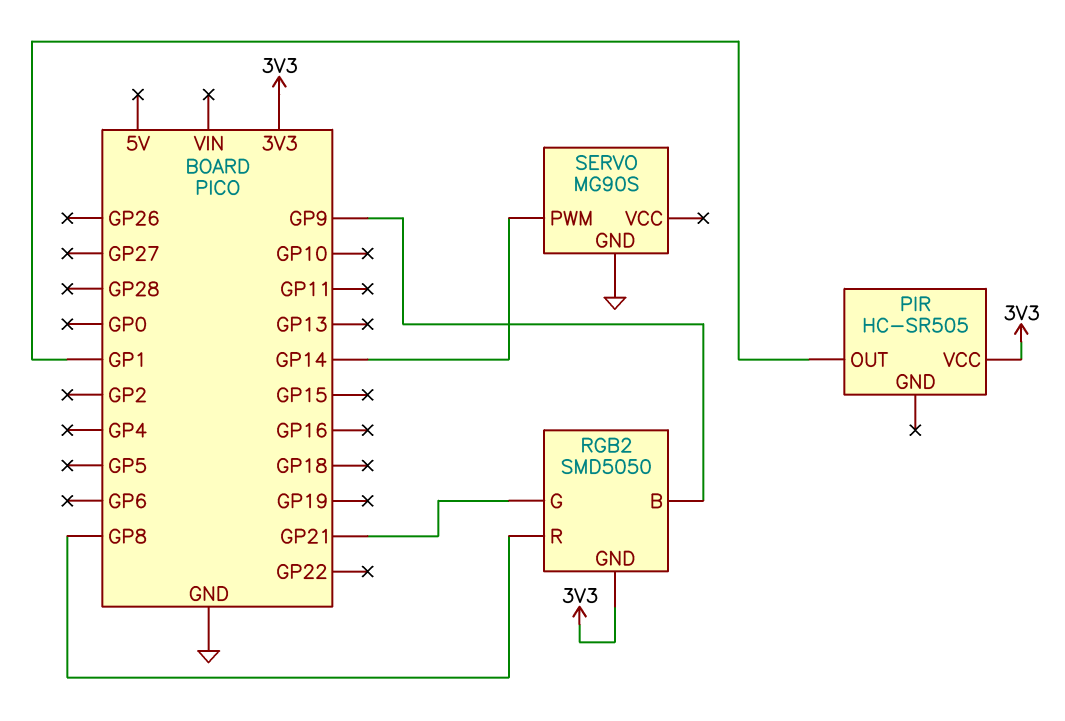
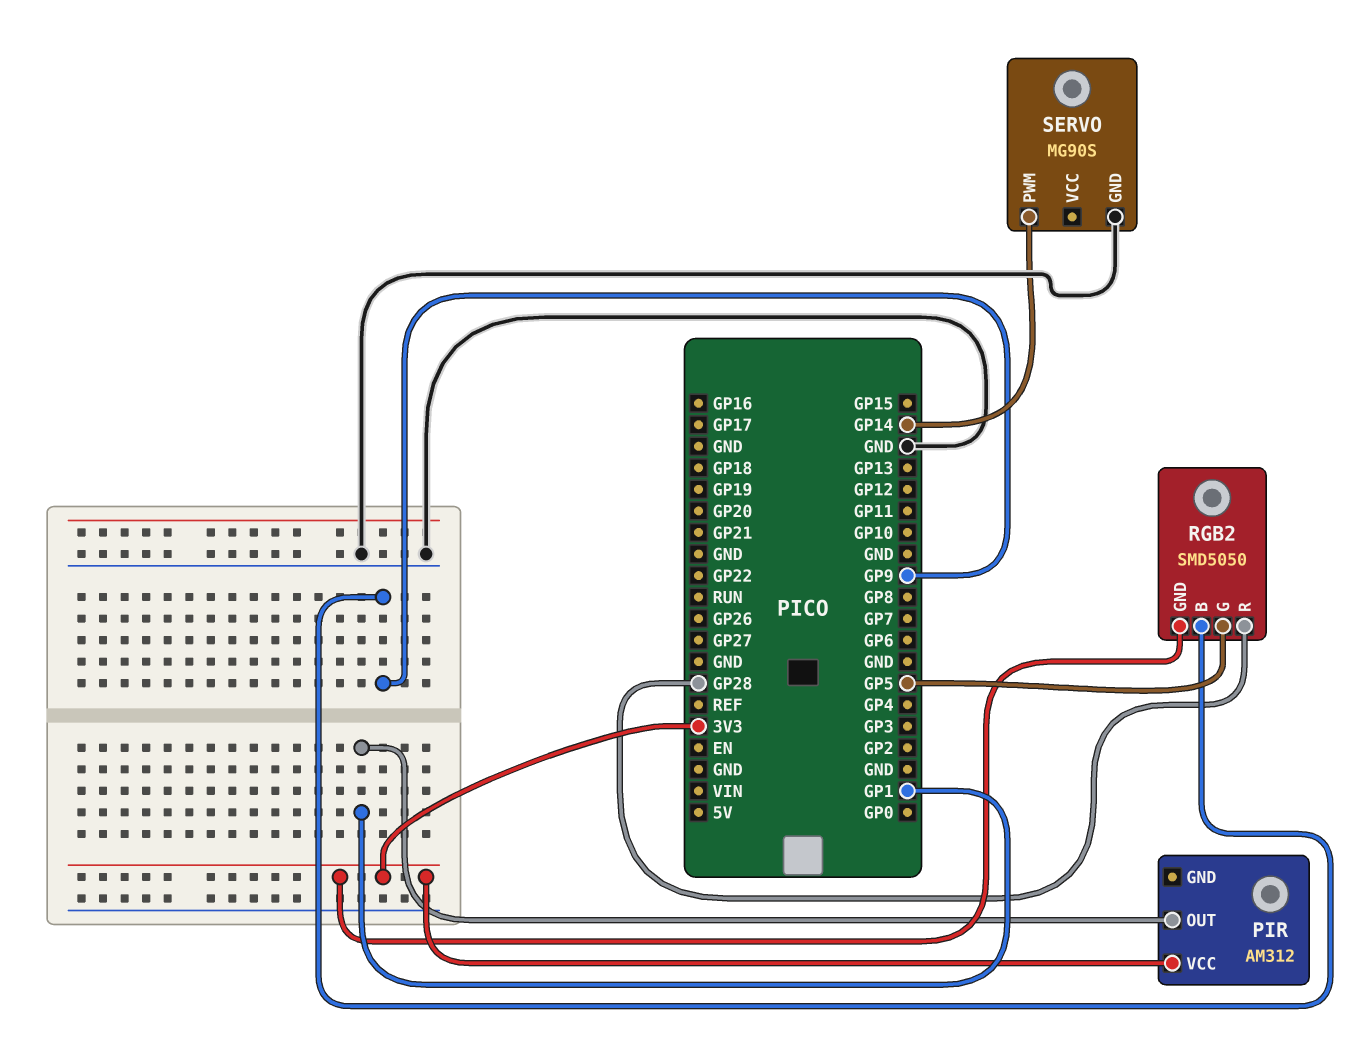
PIR: HC-SR505 -> AM312
RGB2 pin G: GP21 -> GP5
RGB2 pin R: GP8 -> GP28

